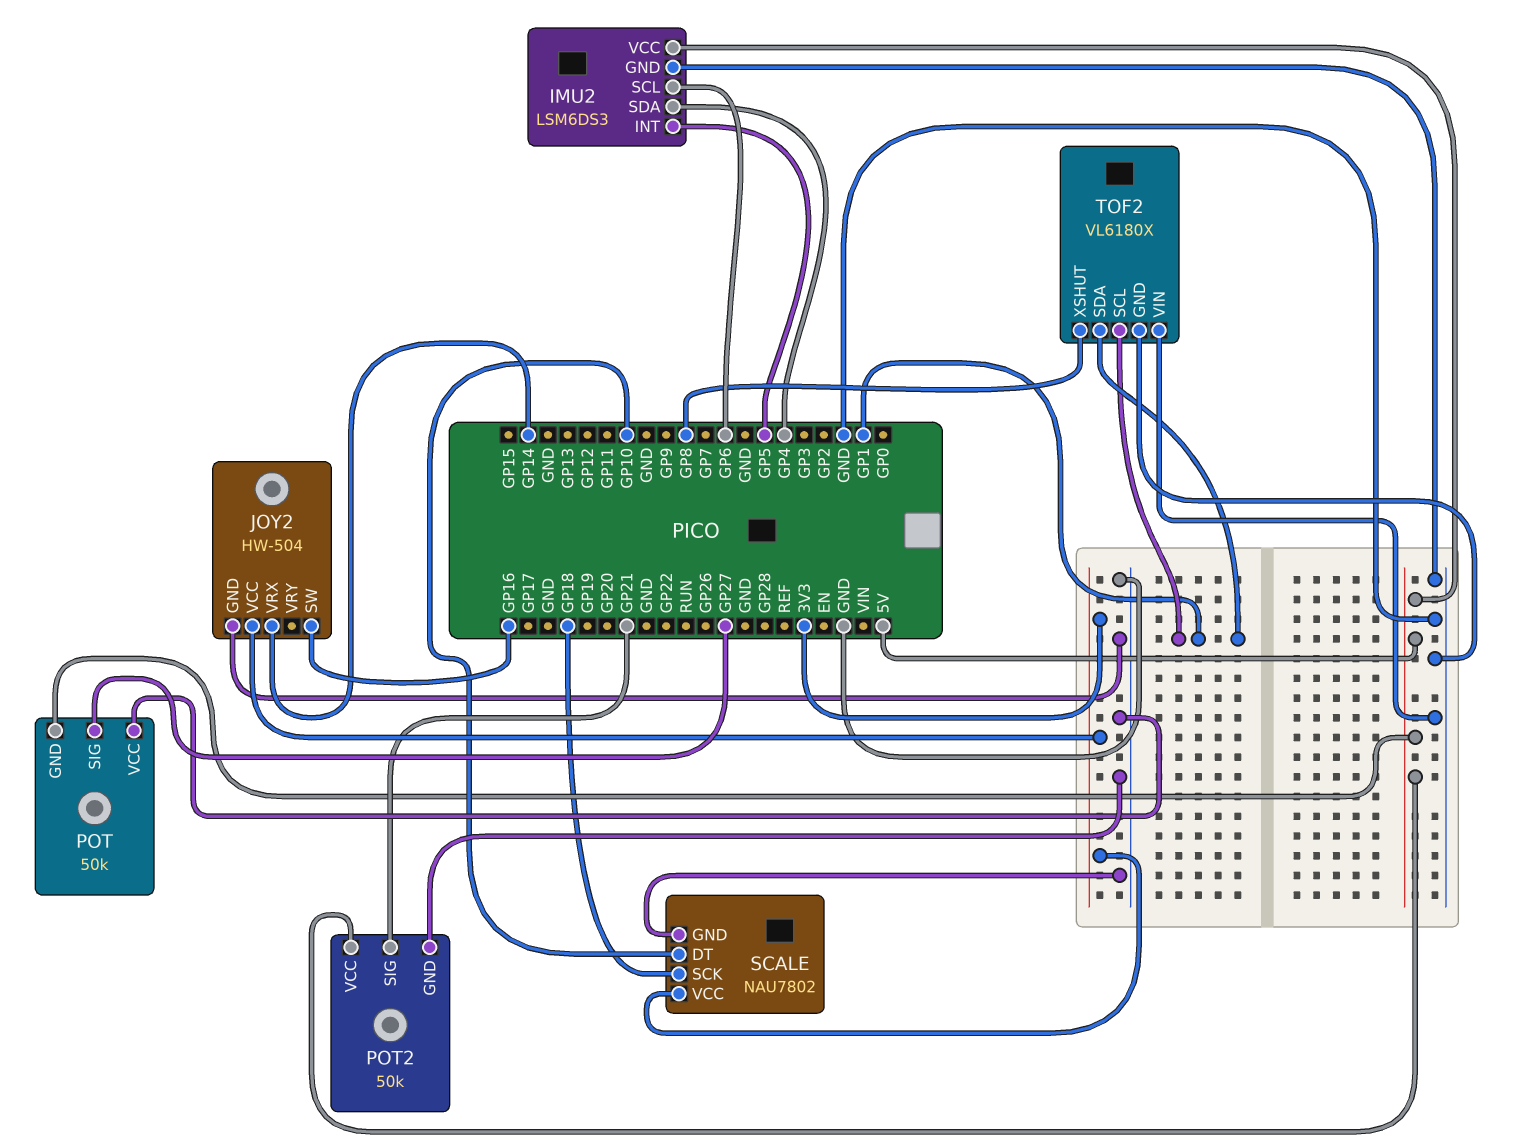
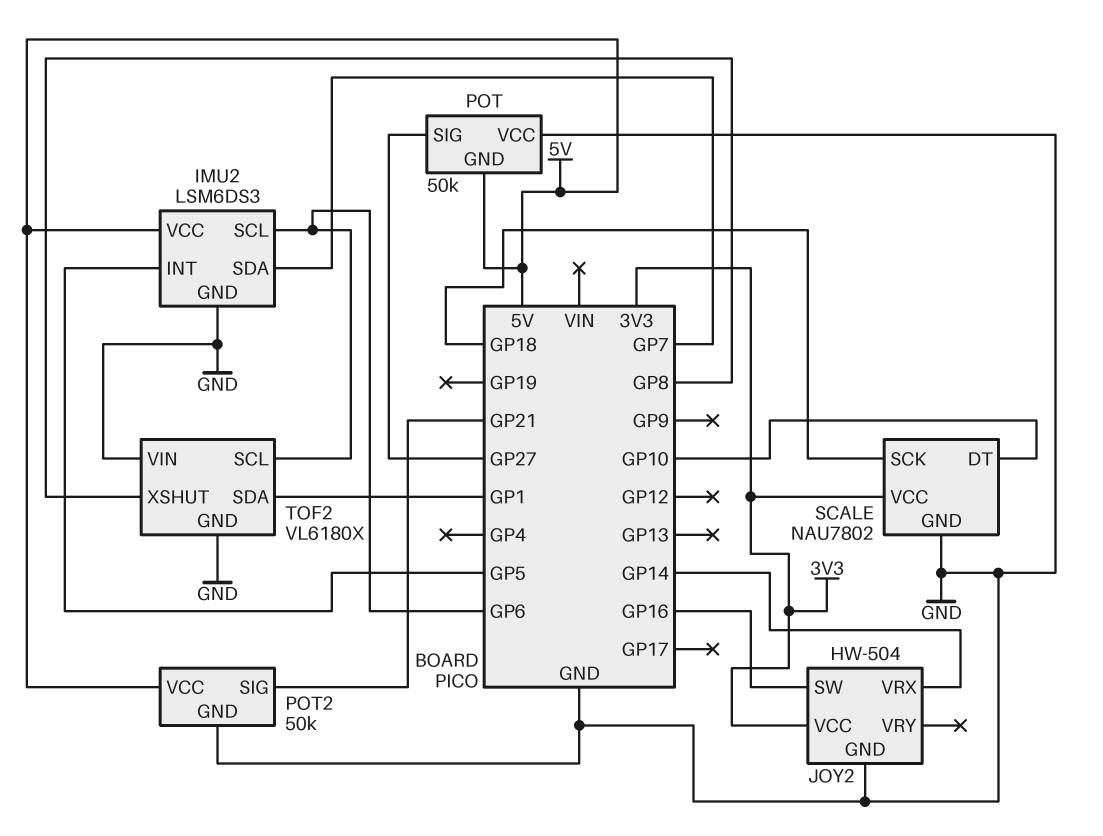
IMU2 pin SDA: GP4 -> GP7
TOF2 pin SCL: GP1 -> GP6

